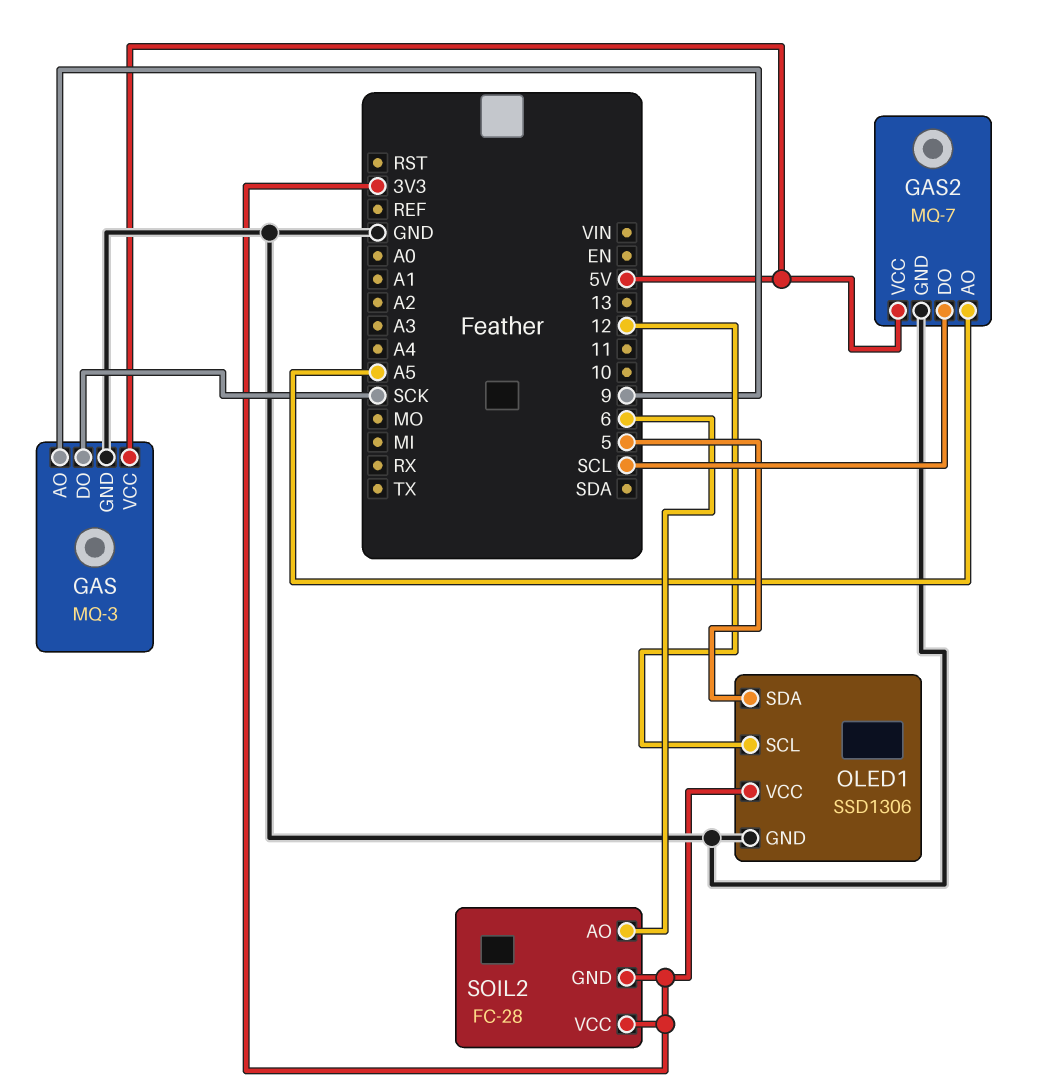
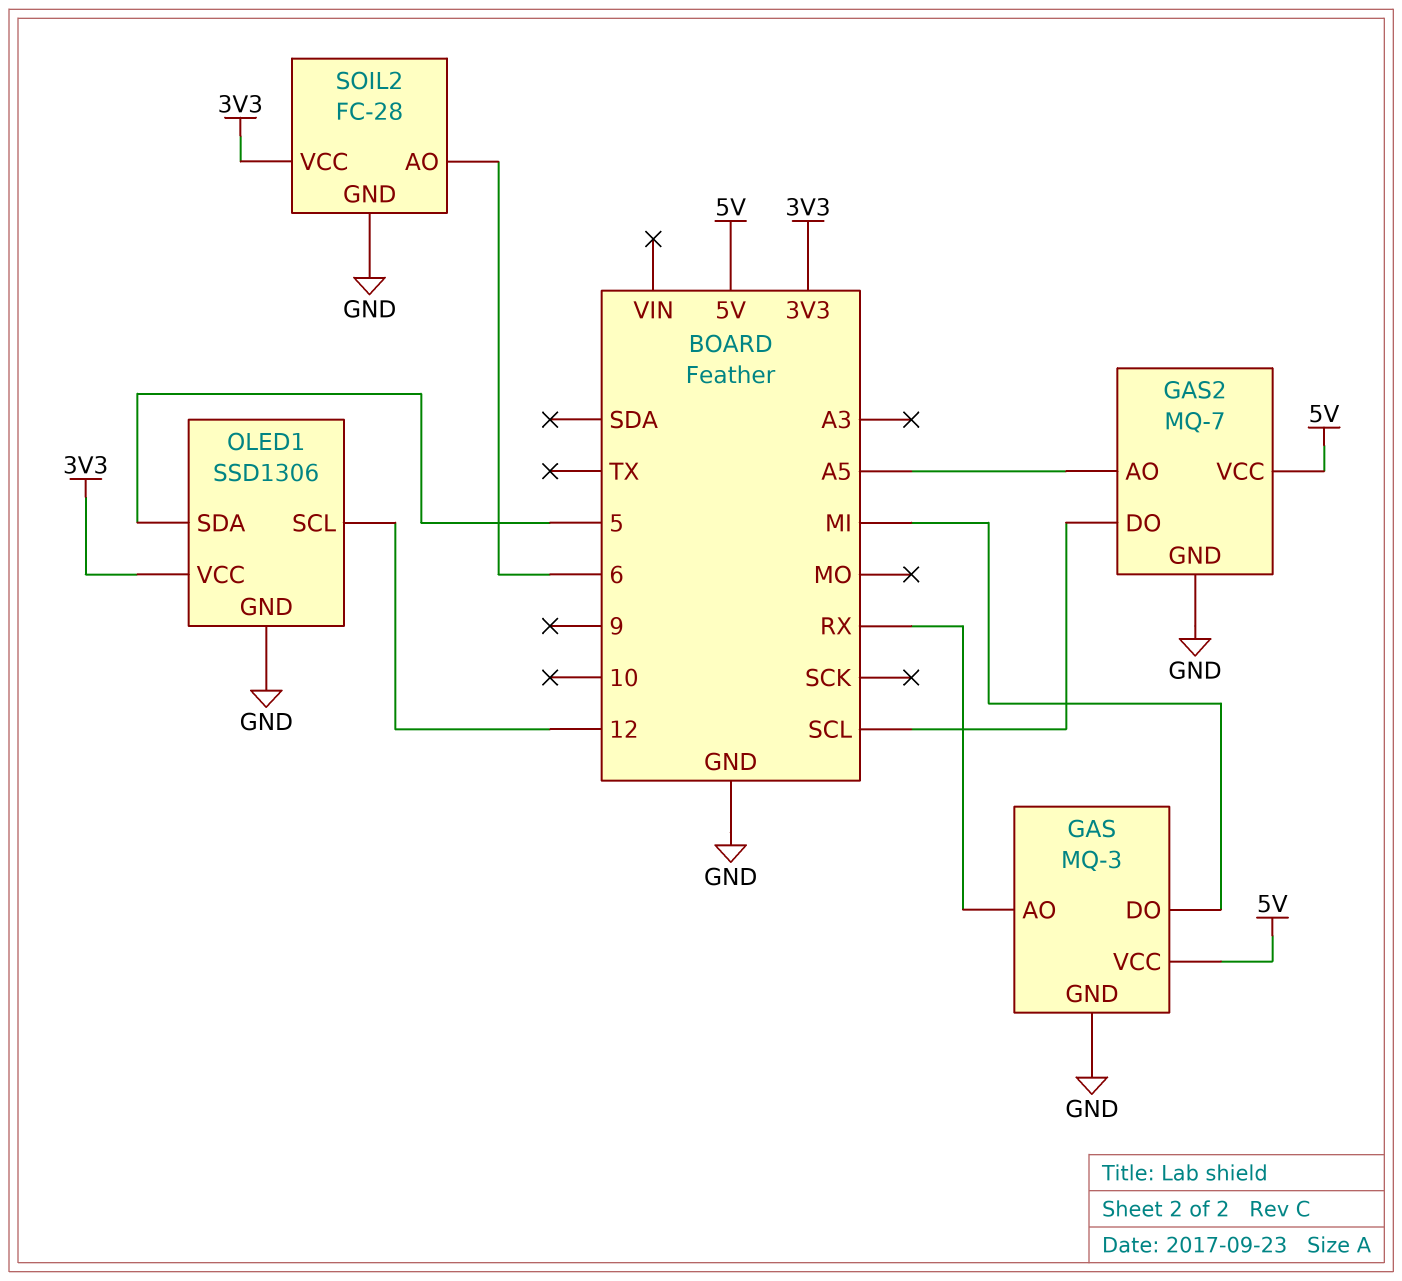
GAS pin AO: 9 -> RX
GAS pin DO: SCK -> MI
SOIL2 pin GND: 3V3 -> GND

